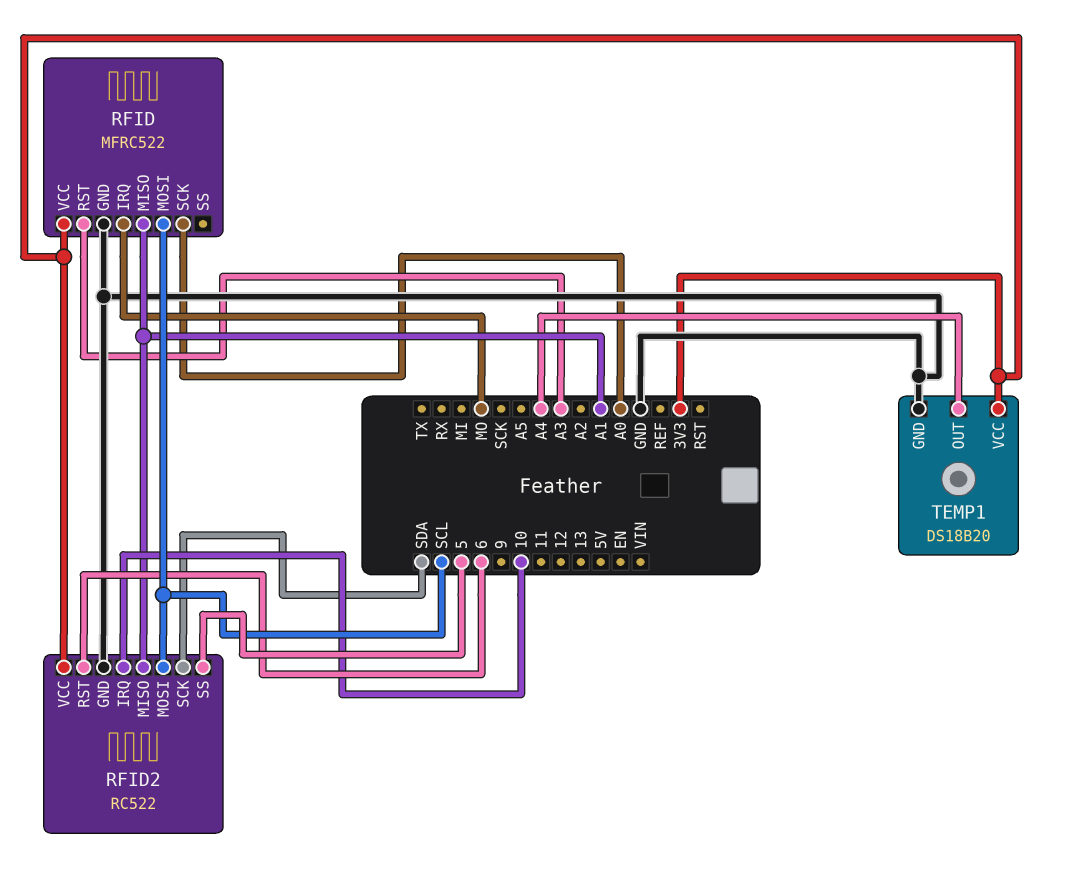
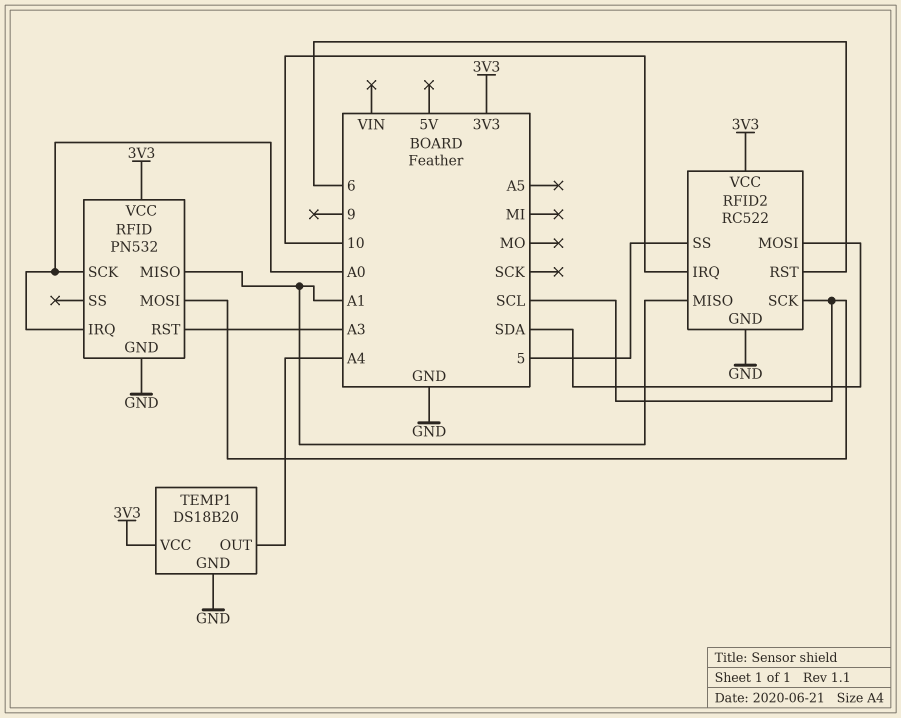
RFID: MFRC522 -> PN532
RFID pin IRQ: MO -> A0
RFID2 pin MOSI: SCL -> SDA
RFID2 pin SCK: SDA -> SCL

